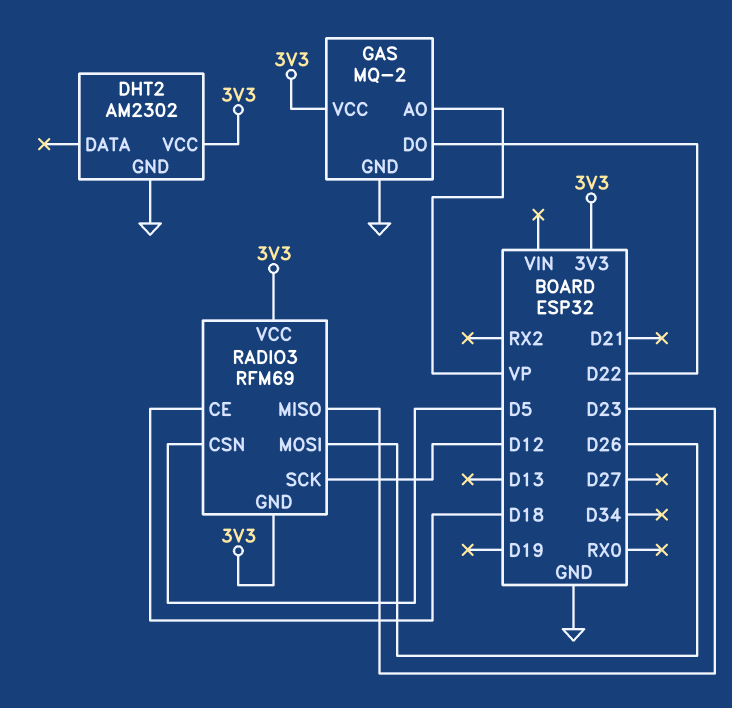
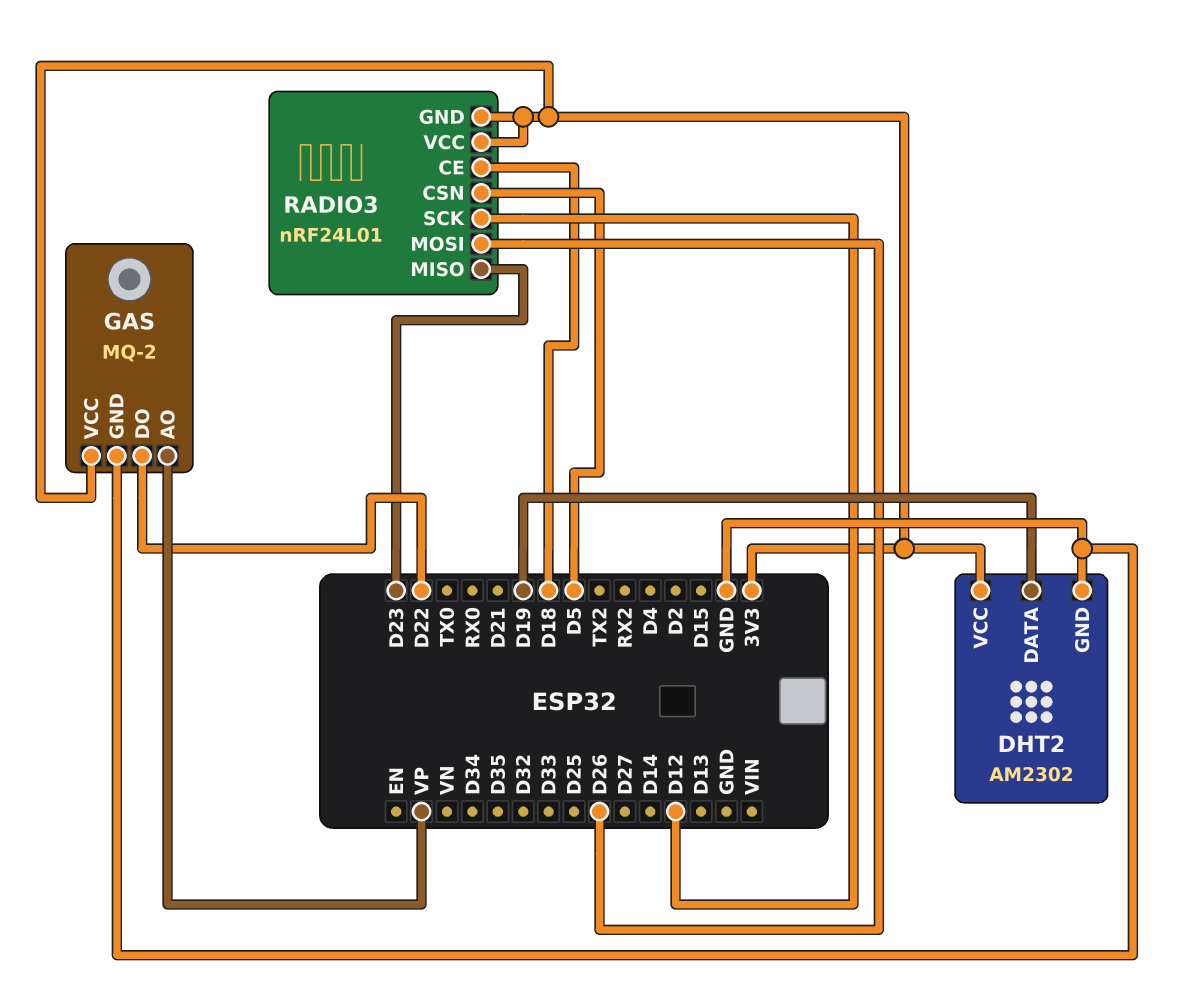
DHT2 pin DATA: none -> D19
RADIO3: RFM69 -> nRF24L01

